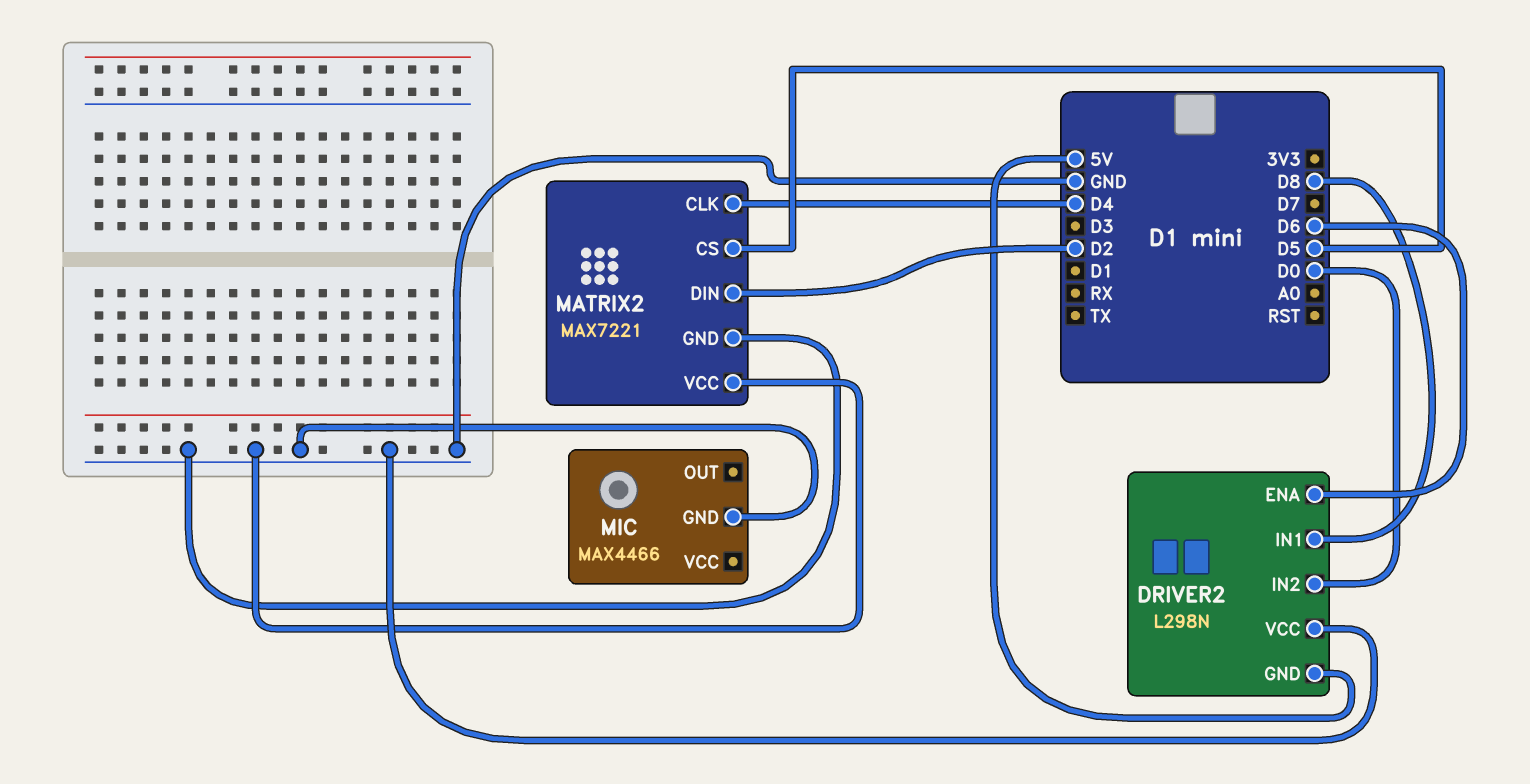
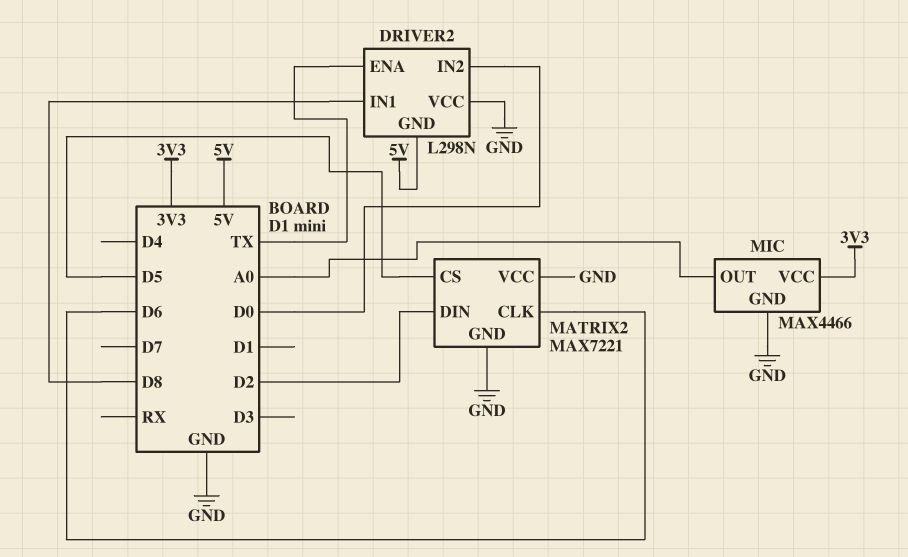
DRIVER2 pin ENA: D6 -> TX
MATRIX2 pin CLK: D4 -> D6
MIC pin OUT: none -> A0
MIC pin VCC: none -> 3V3

